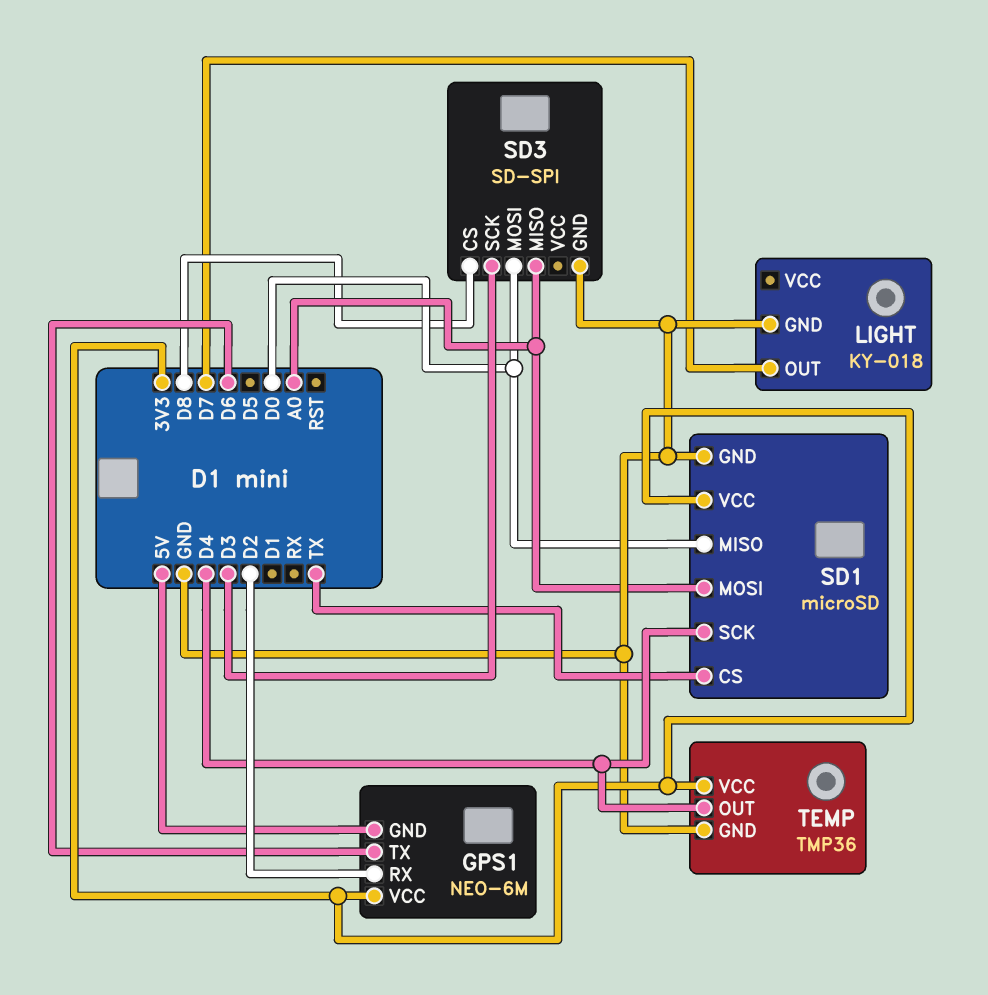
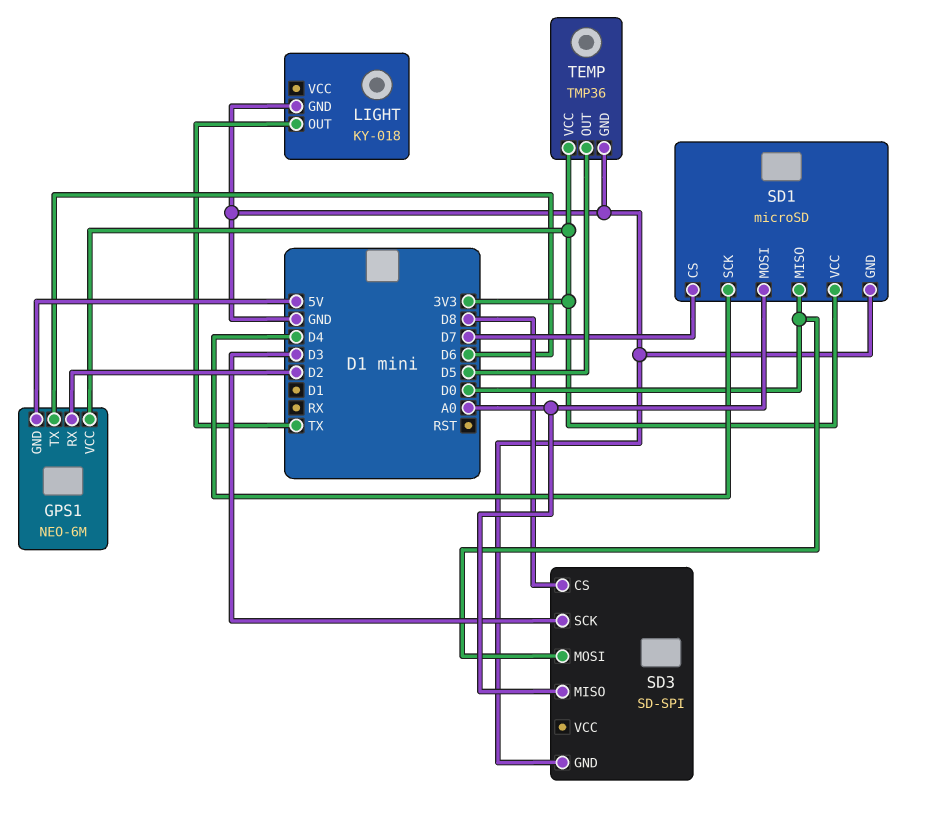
LIGHT pin OUT: D7 -> TX
SD1 pin CS: TX -> D7
TEMP pin OUT: D4 -> D5

